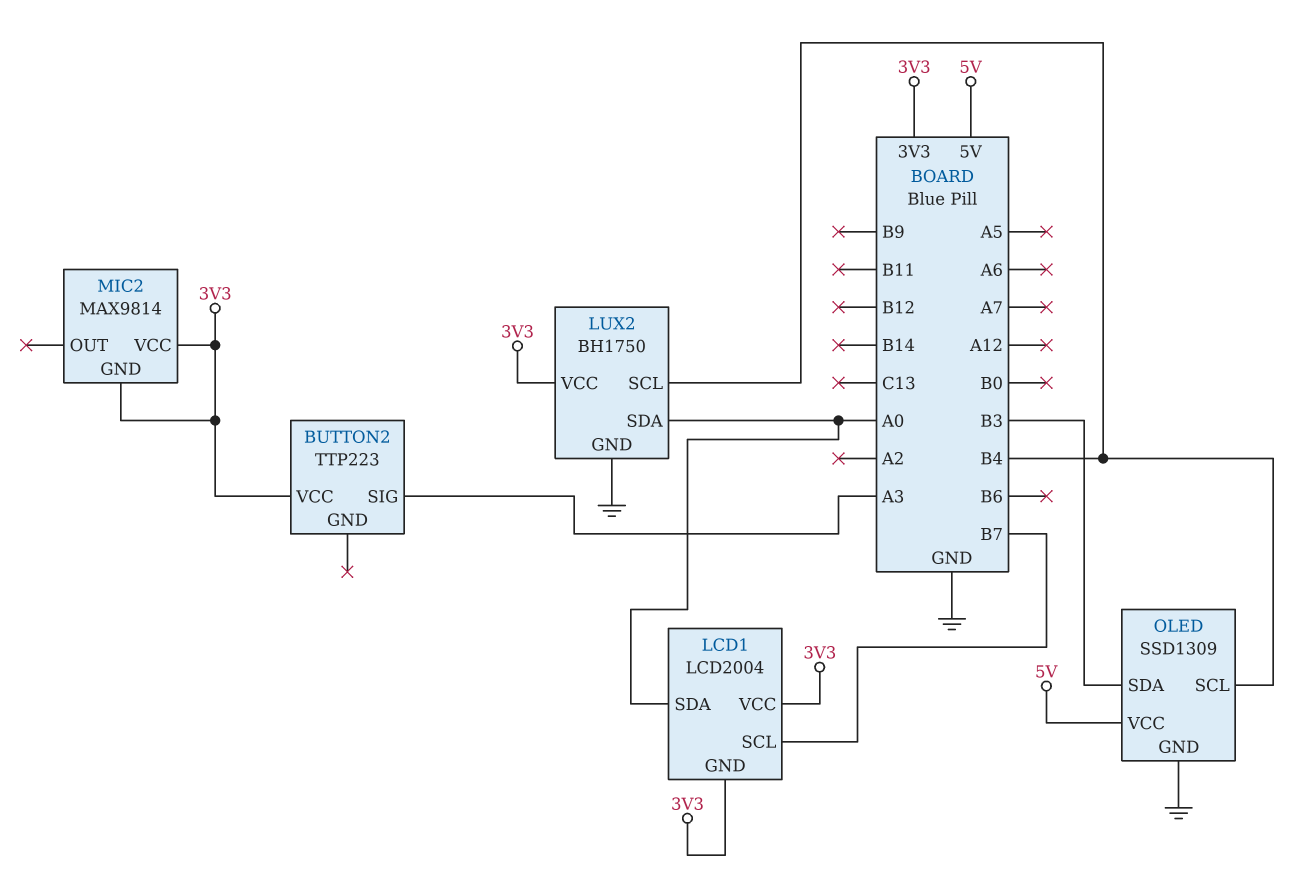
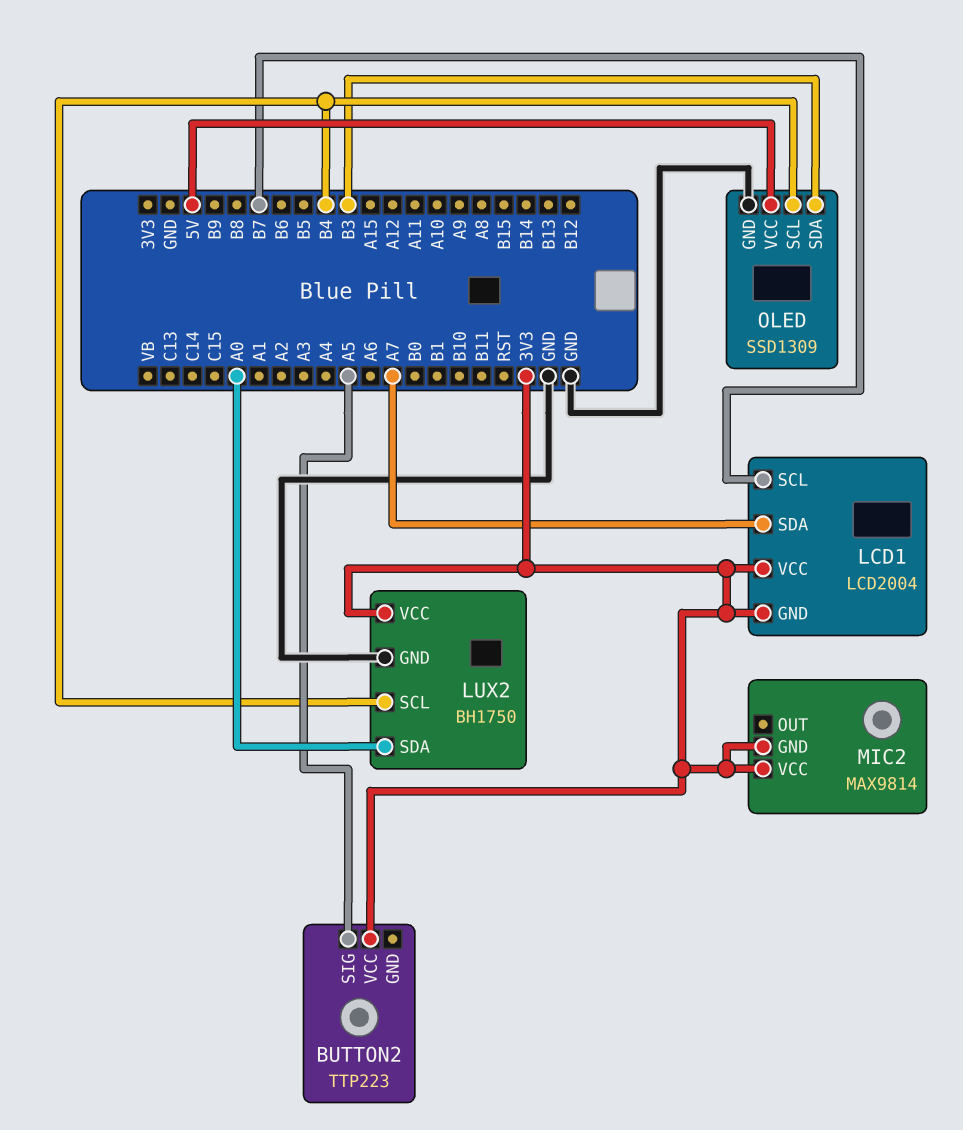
BUTTON2 pin SIG: A3 -> A5
LCD1 pin SDA: A0 -> A7

